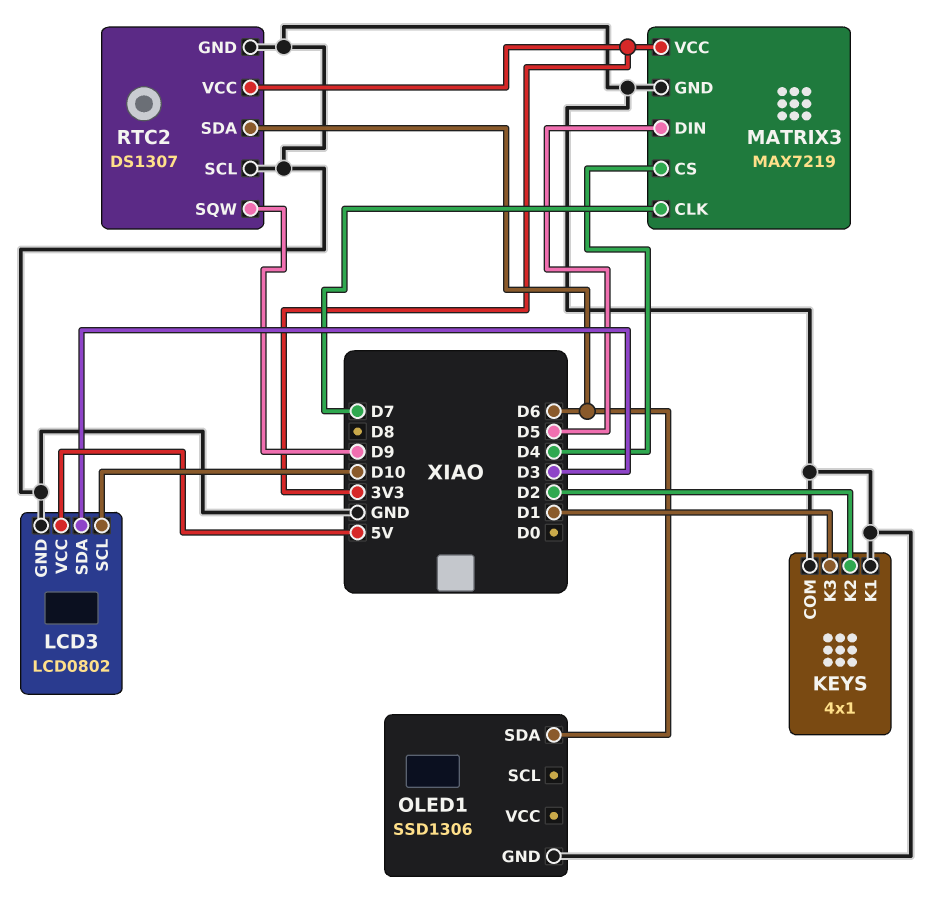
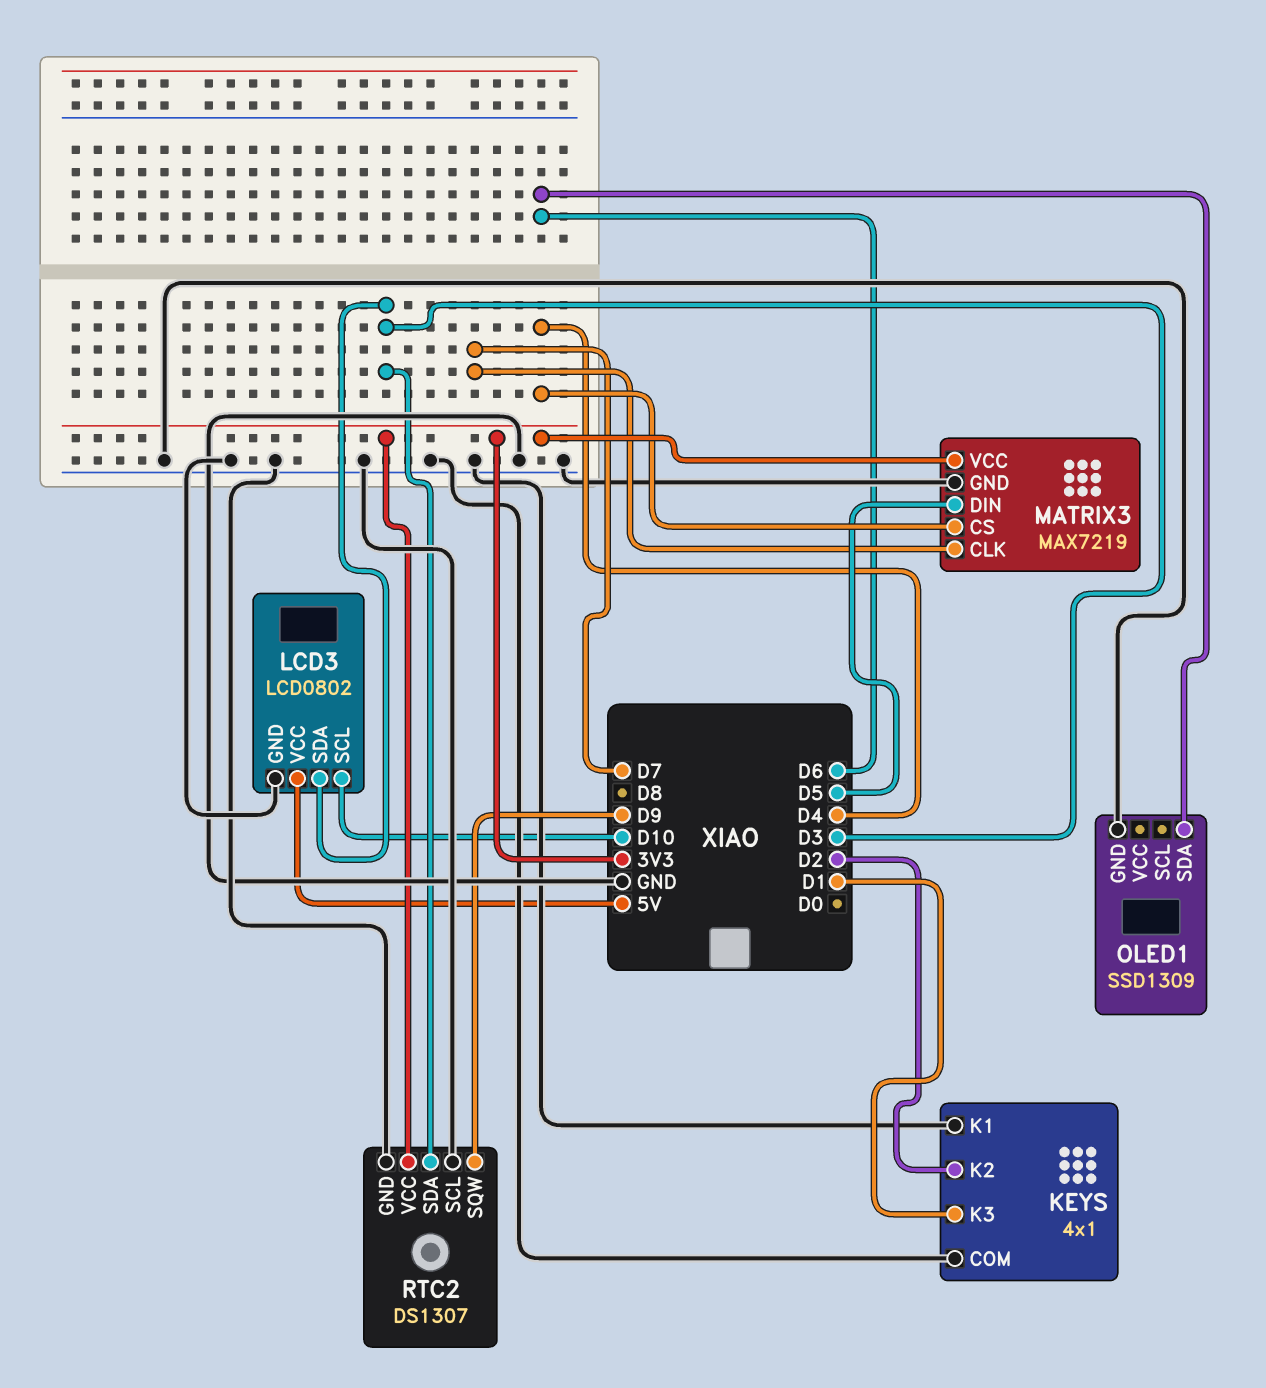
OLED1: SSD1306 -> SSD1309
RTC2 pin SDA: D6 -> D3

